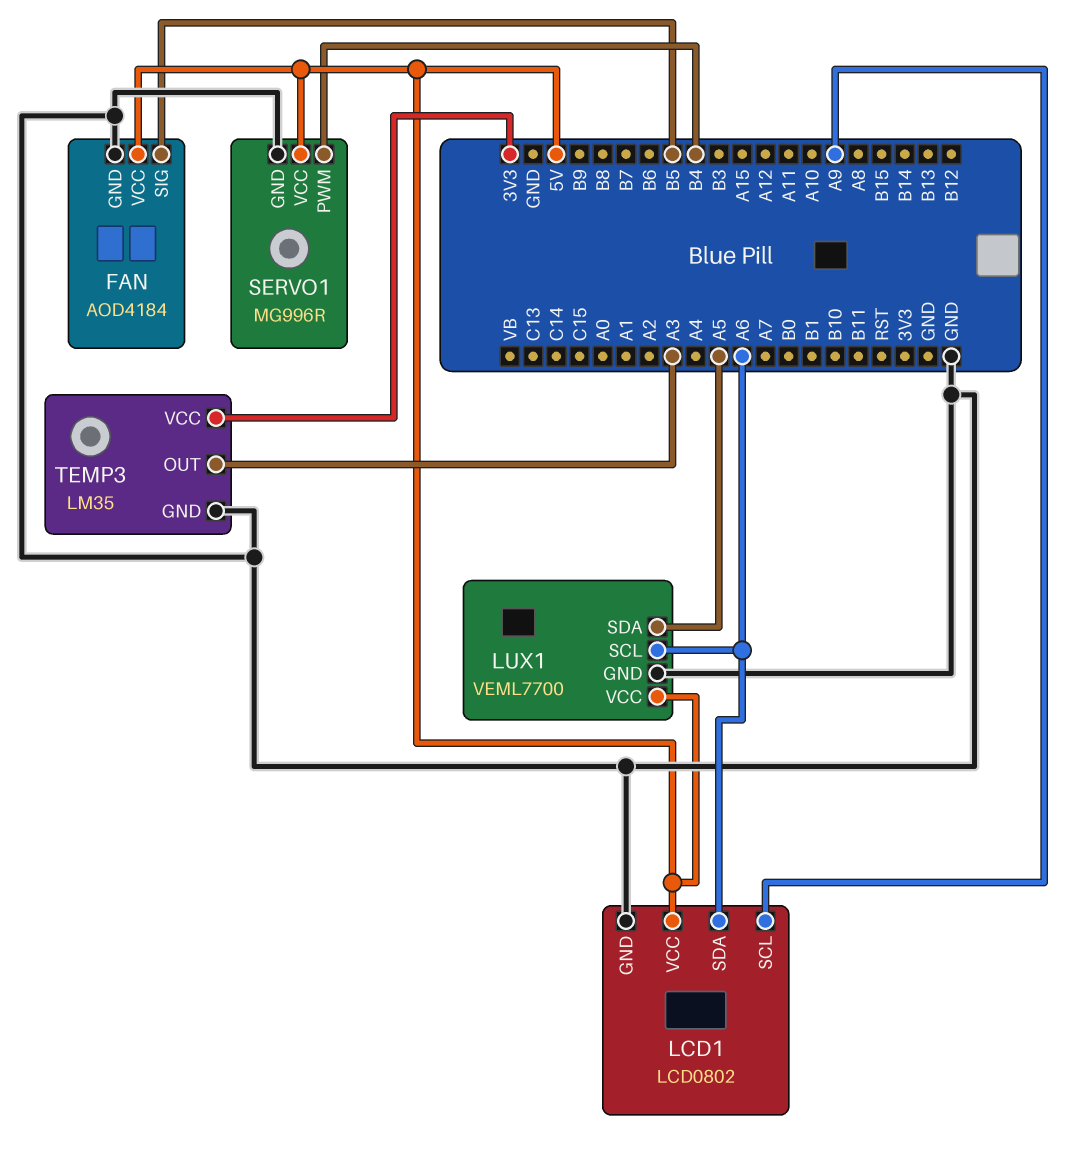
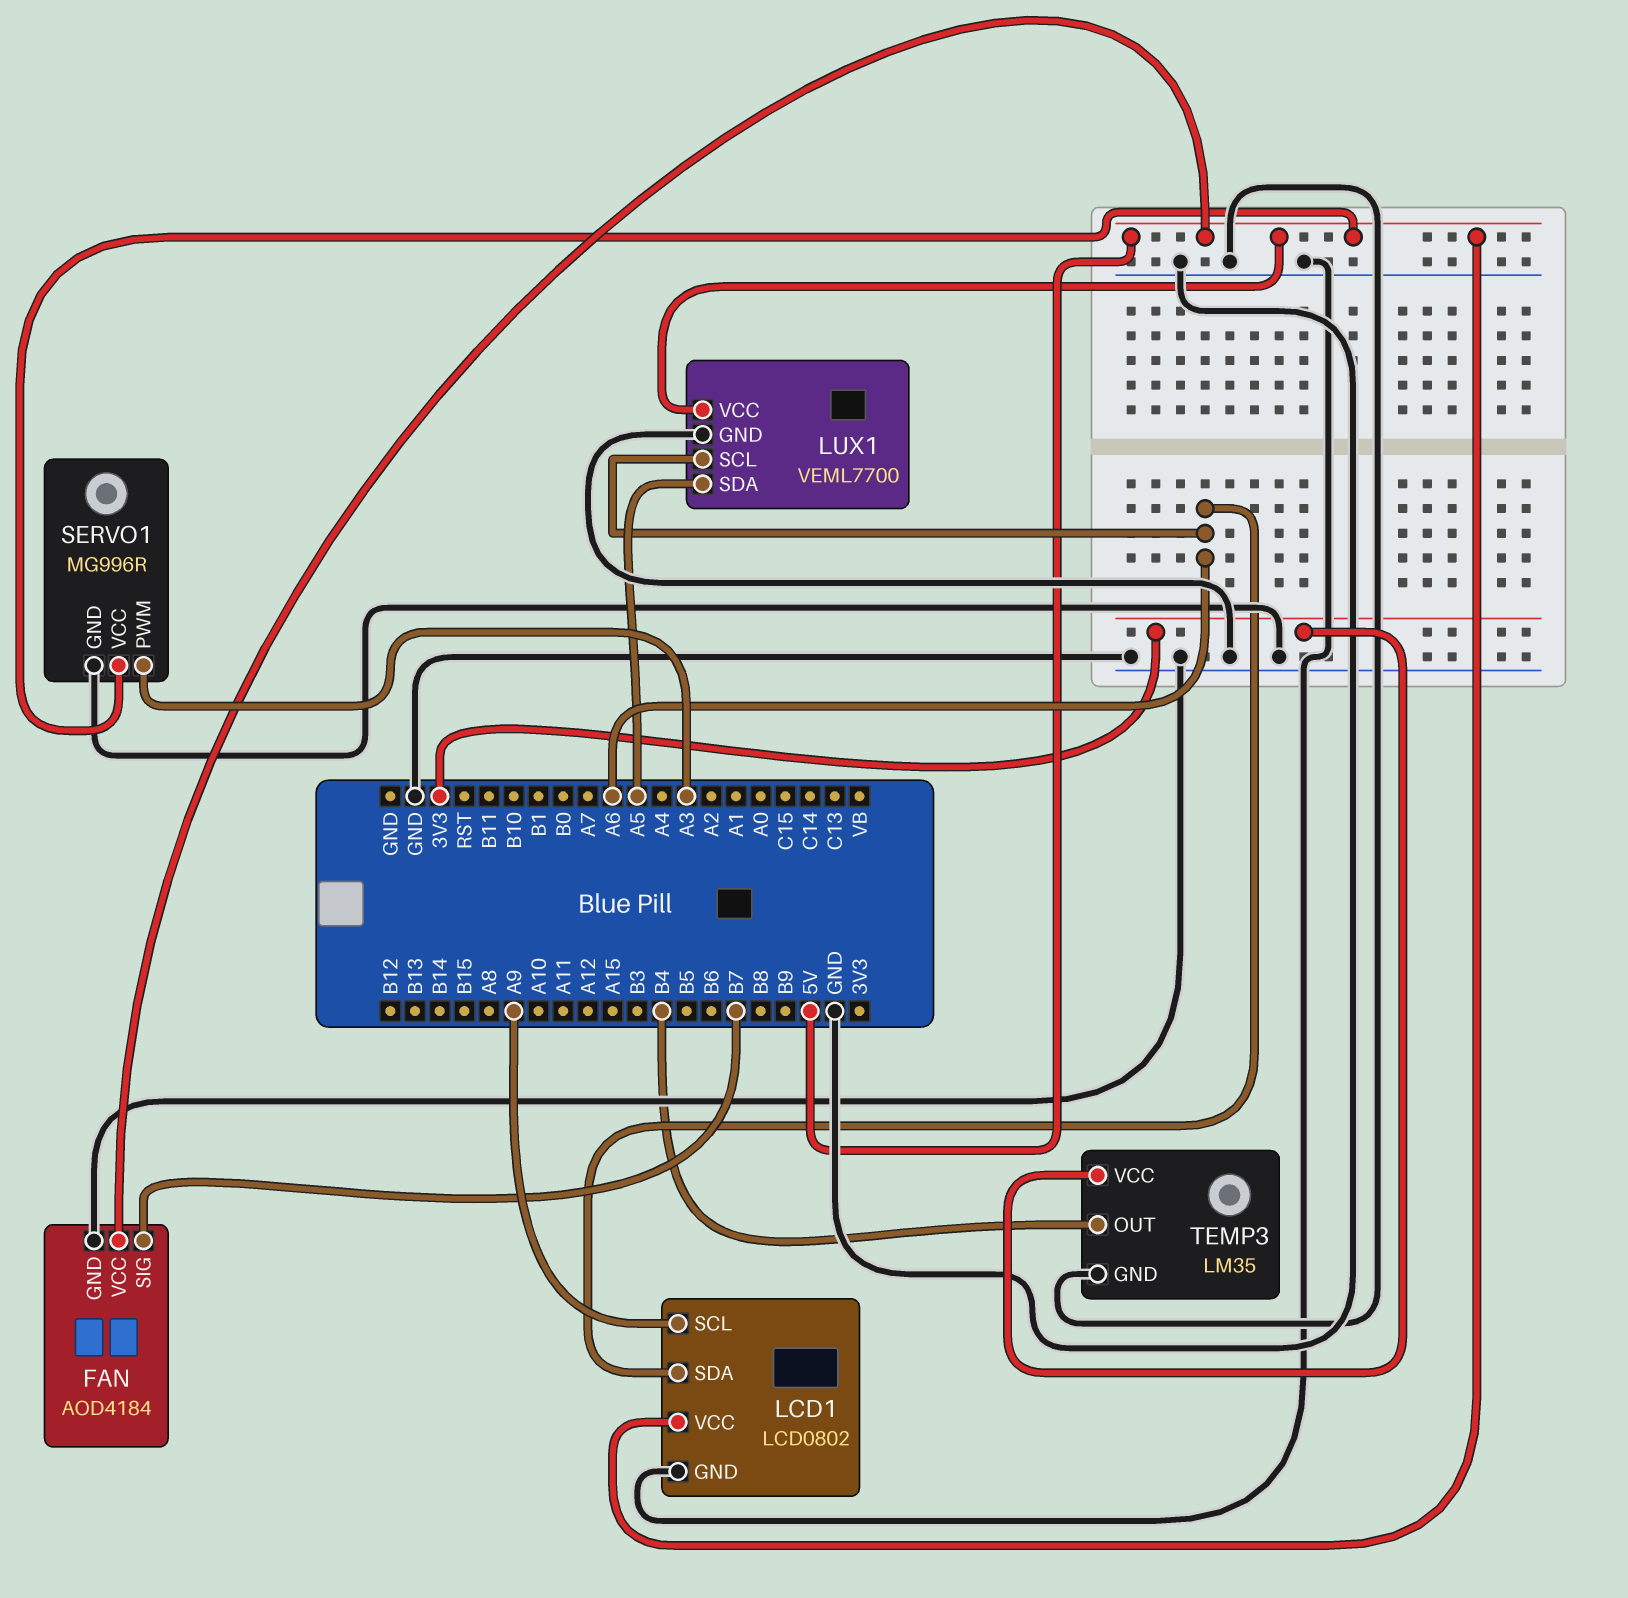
FAN pin SIG: B5 -> B7
SERVO1 pin PWM: B4 -> A3
TEMP3 pin OUT: A3 -> B4

